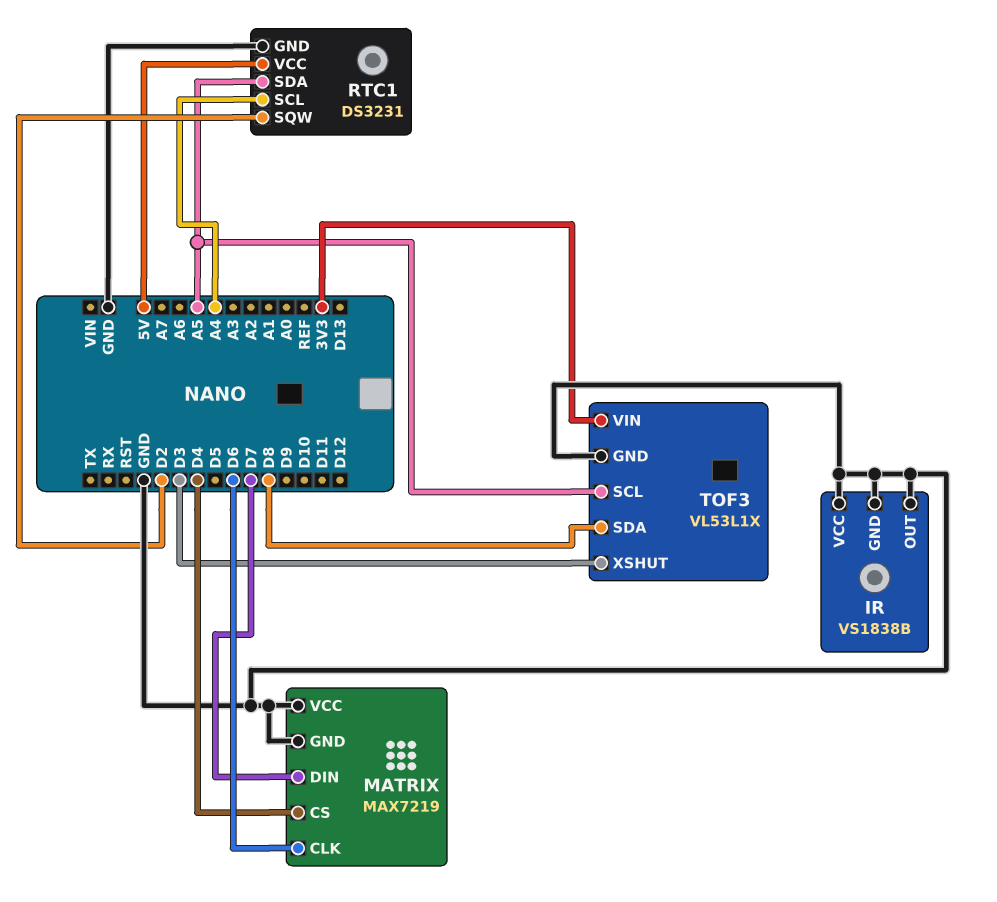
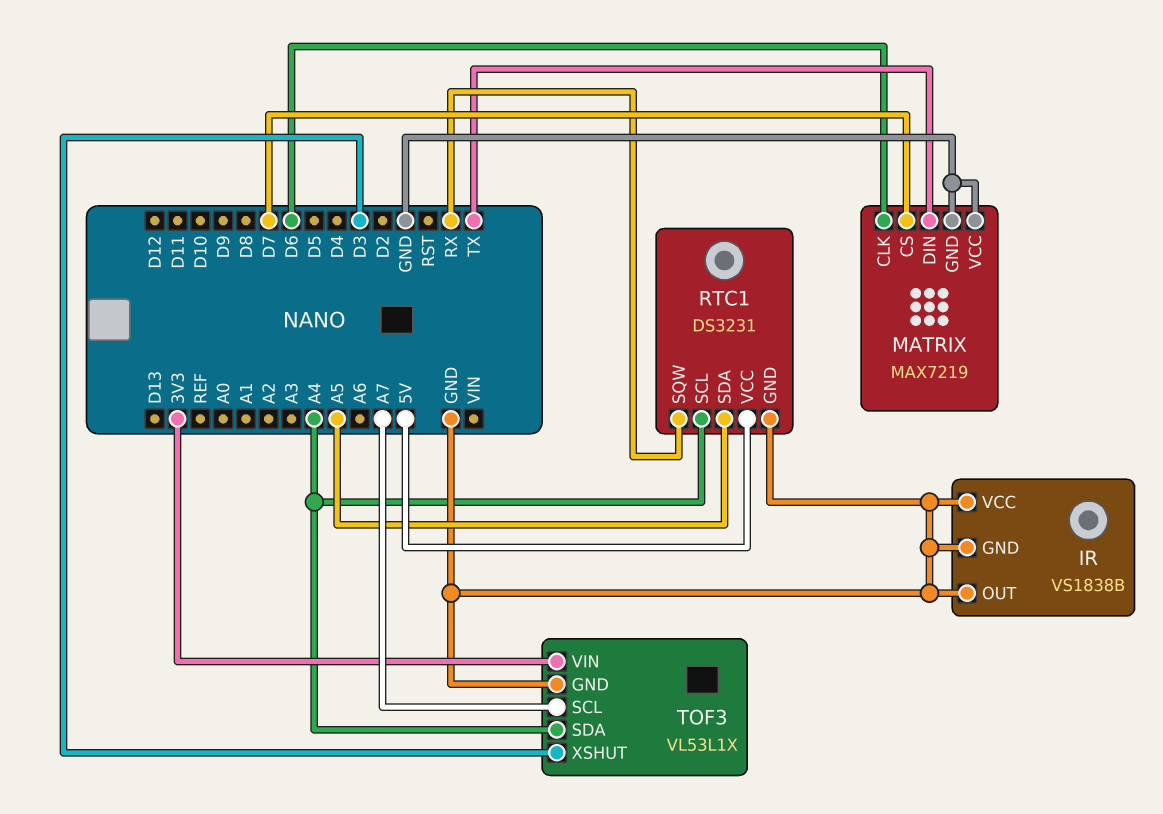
MATRIX pin CS: D4 -> D7
MATRIX pin DIN: D7 -> TX
RTC1 pin SQW: D2 -> RX
TOF3 pin SCL: A5 -> A7
TOF3 pin SDA: D8 -> A4

